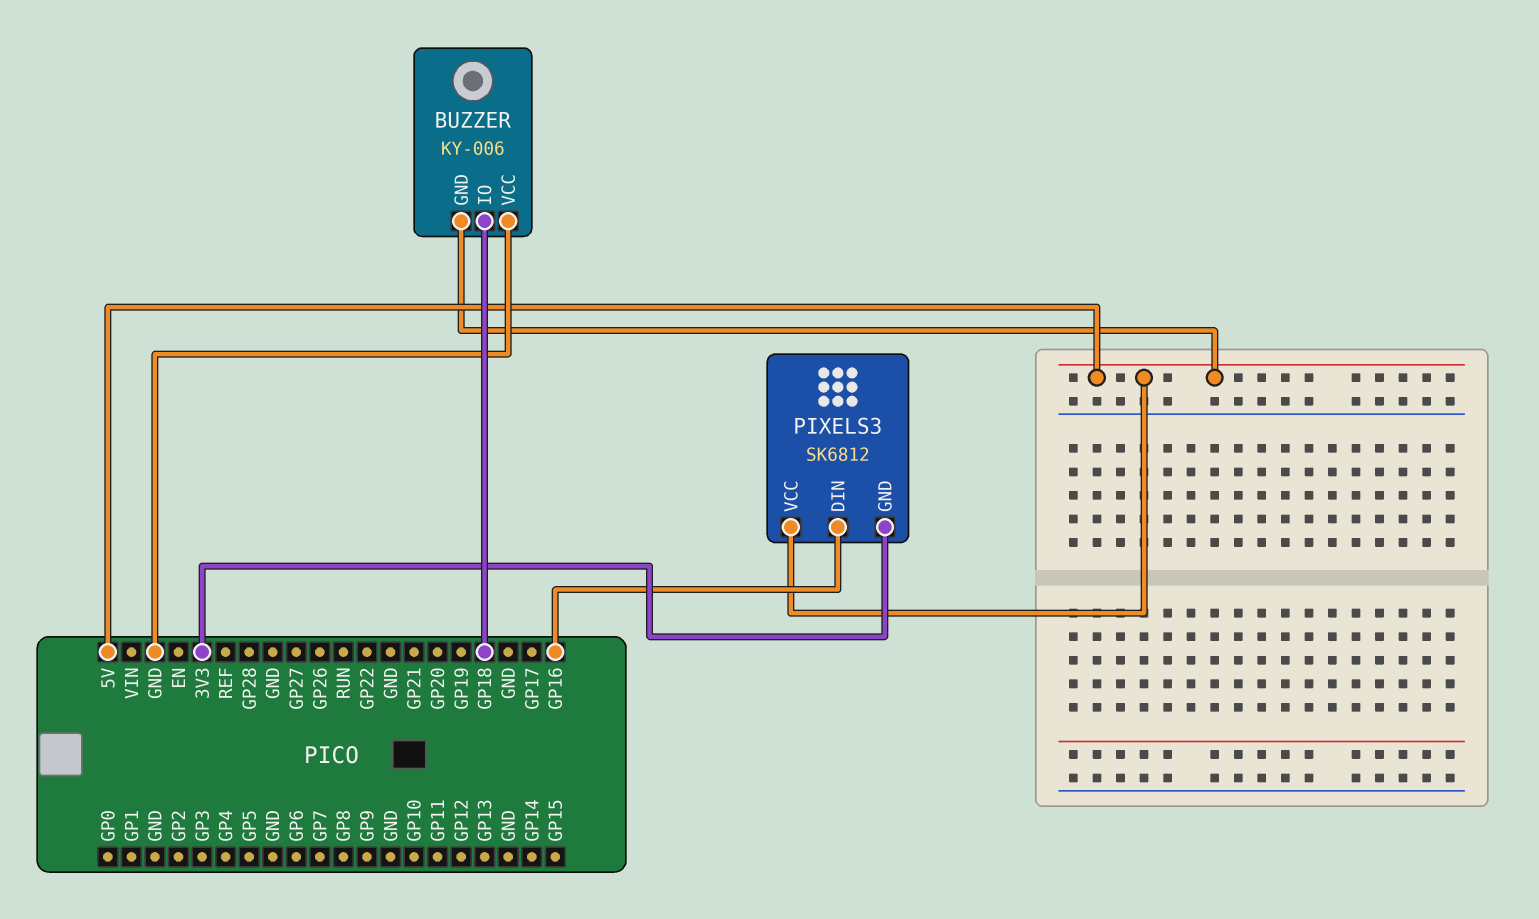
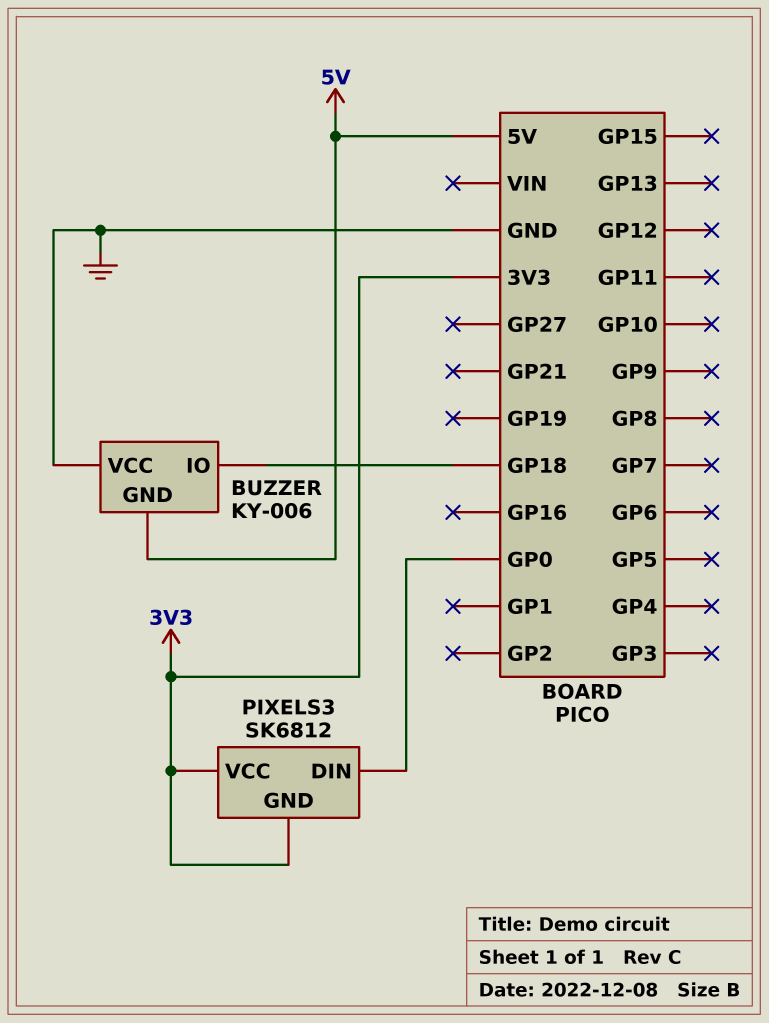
PIXELS3 pin DIN: GP16 -> GP0
PIXELS3 pin VCC: 5V -> 3V3

